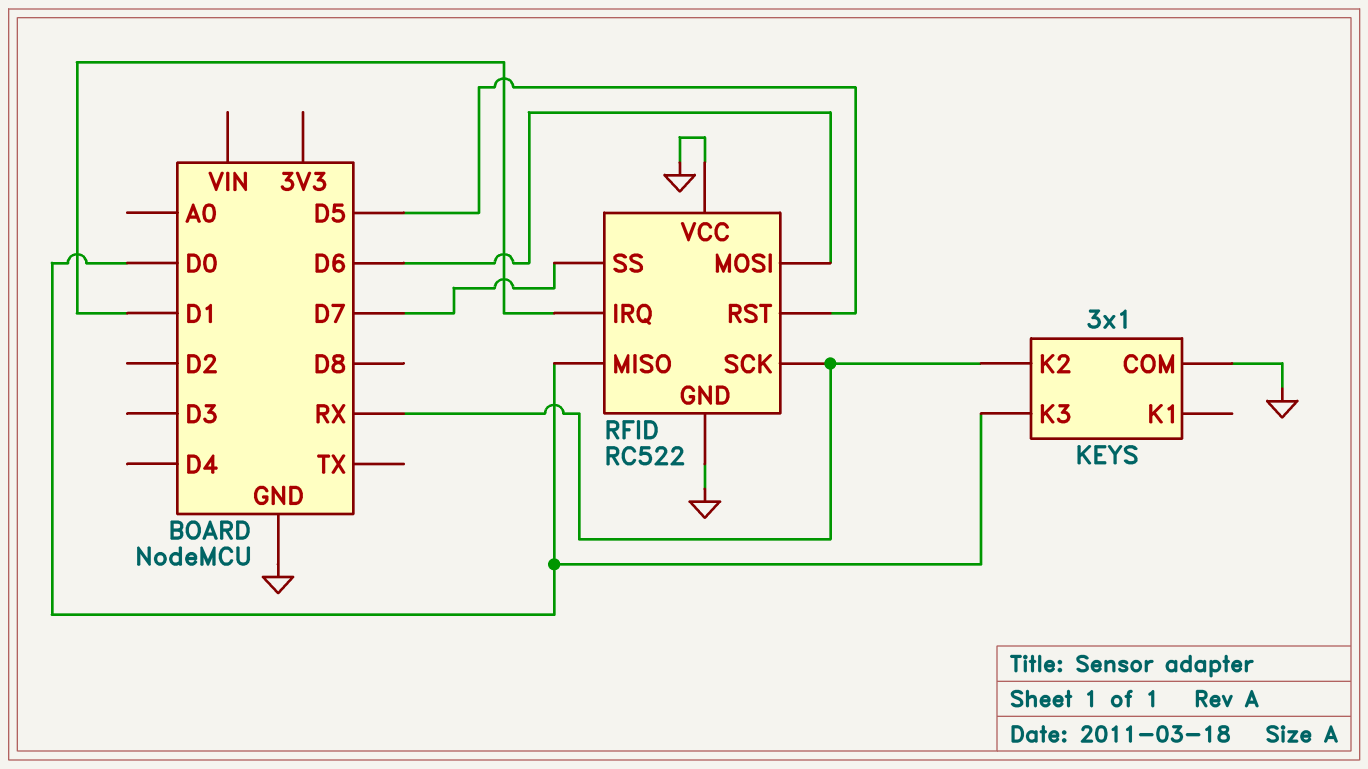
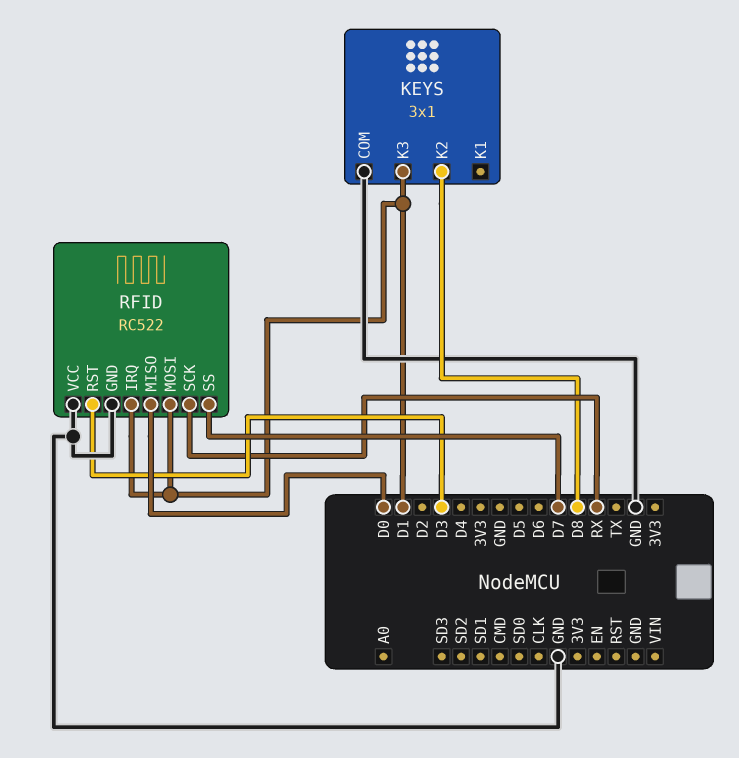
KEYS pin K2: RX -> D8
KEYS pin K3: D0 -> D1
RFID pin MOSI: D6 -> D1
RFID pin RST: D5 -> D3

